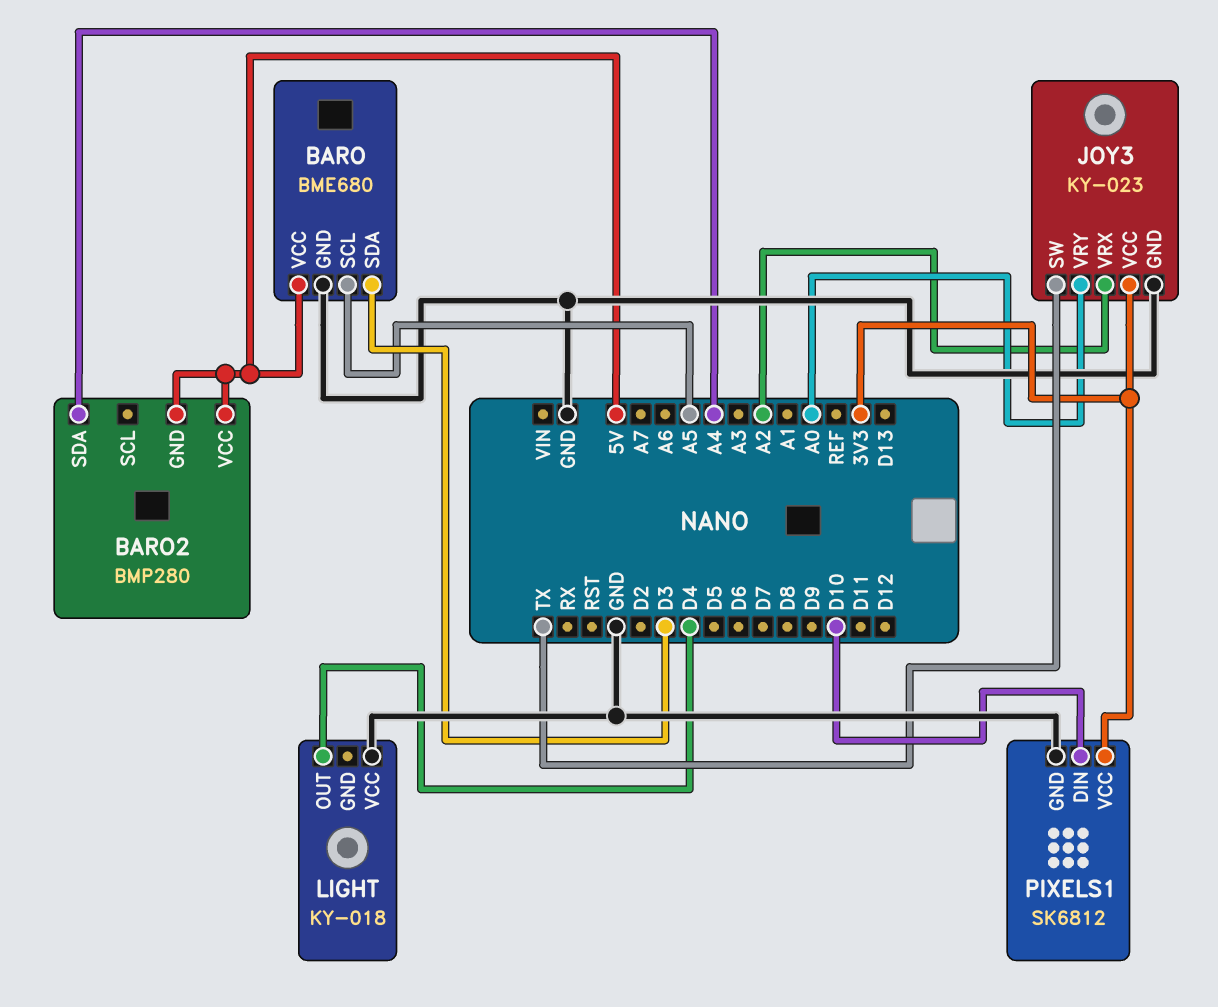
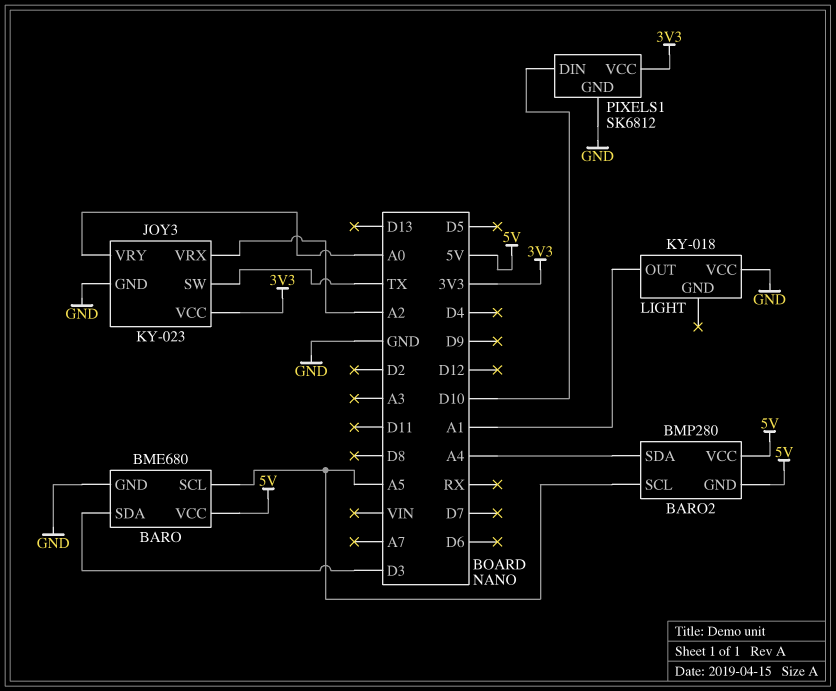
BARO2 pin SCL: none -> A5
LIGHT pin OUT: D4 -> A1

